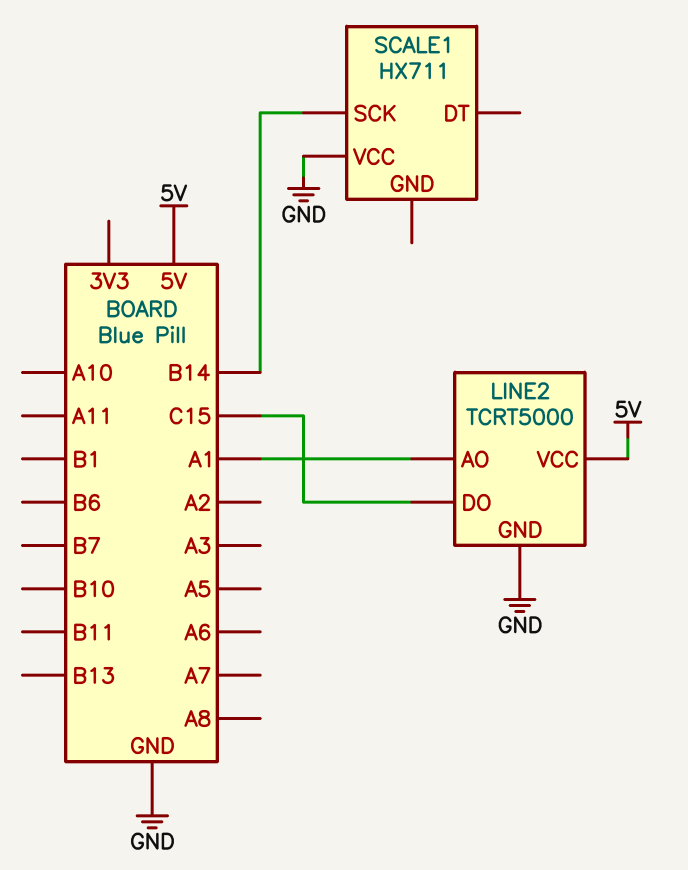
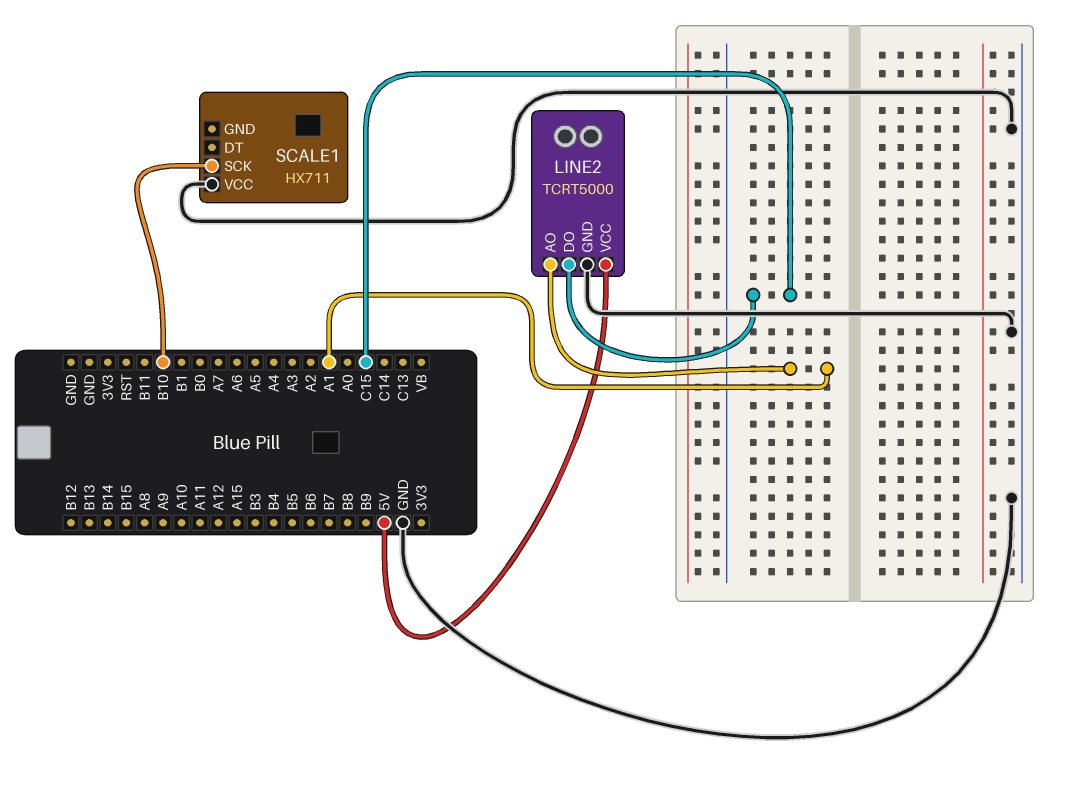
SCALE1 pin SCK: B14 -> B10

